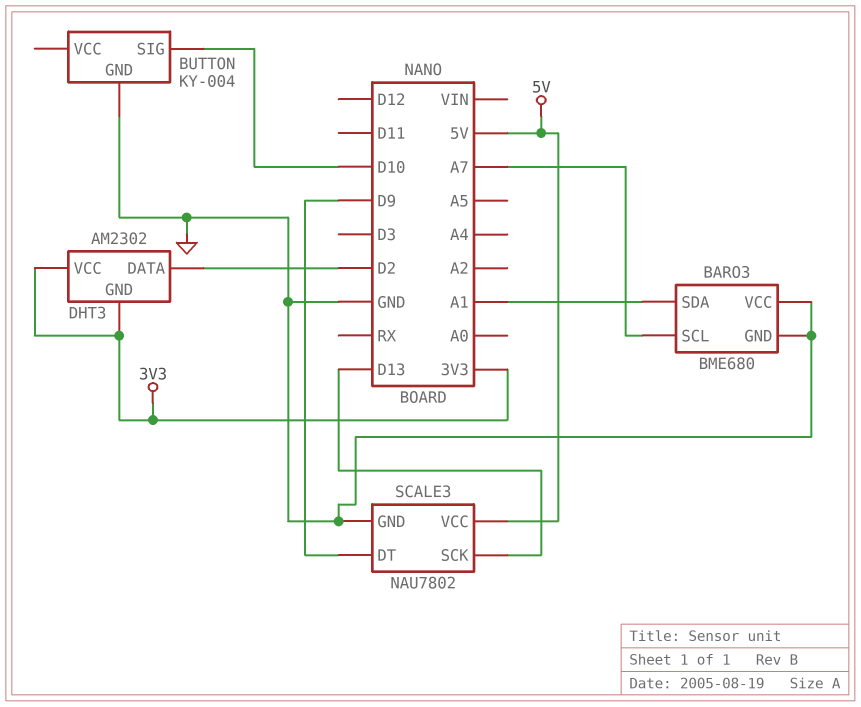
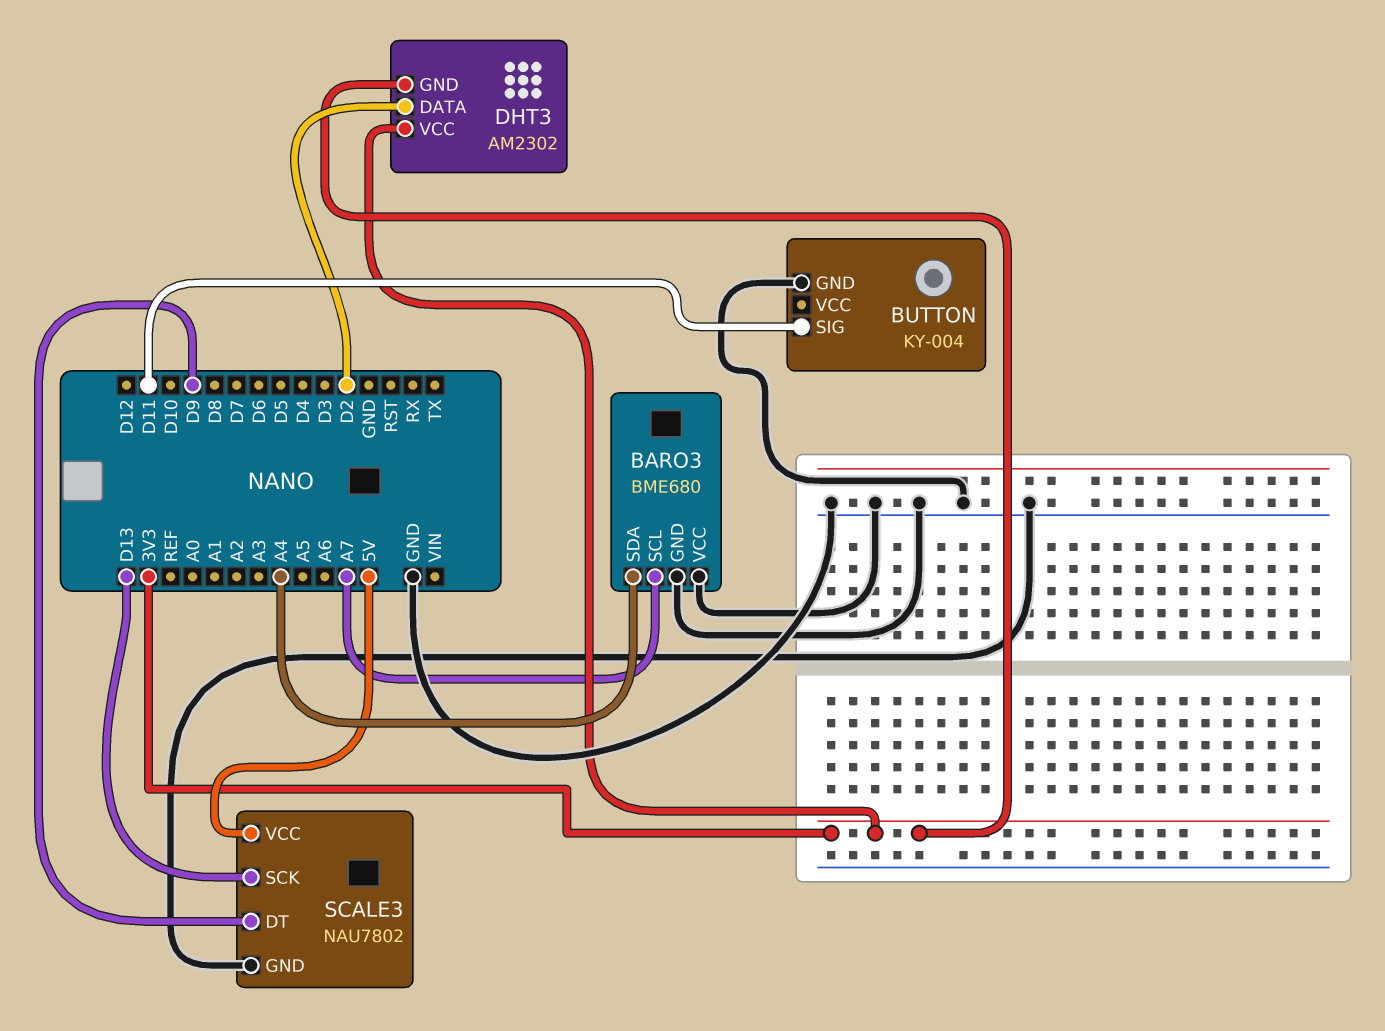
BARO3 pin SDA: A1 -> A4
BUTTON pin SIG: D10 -> D11

